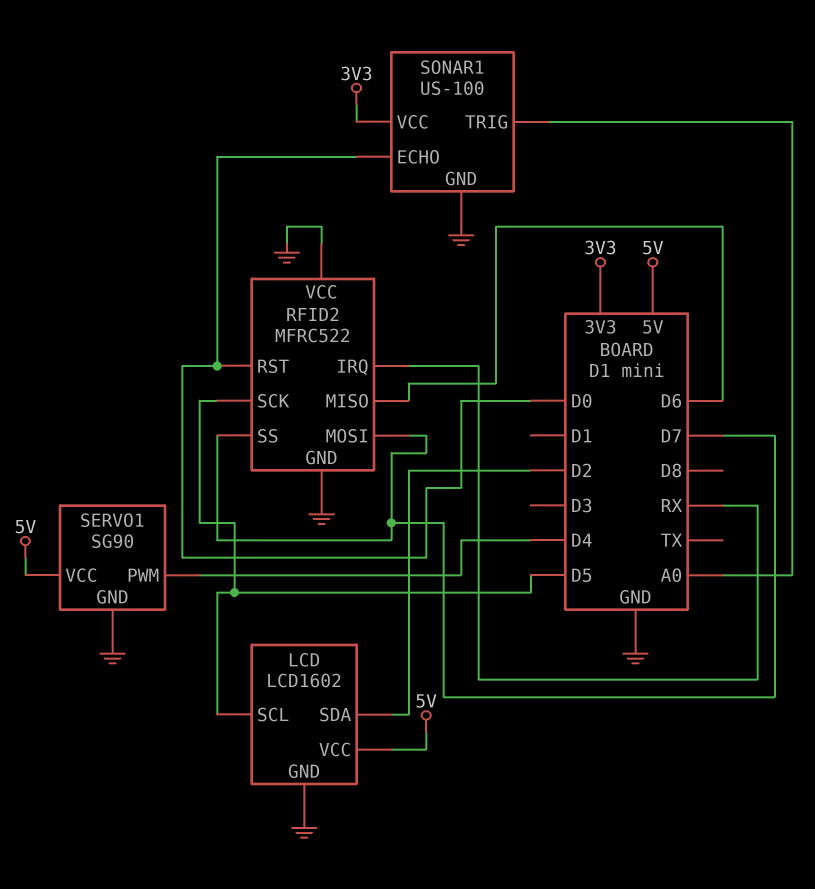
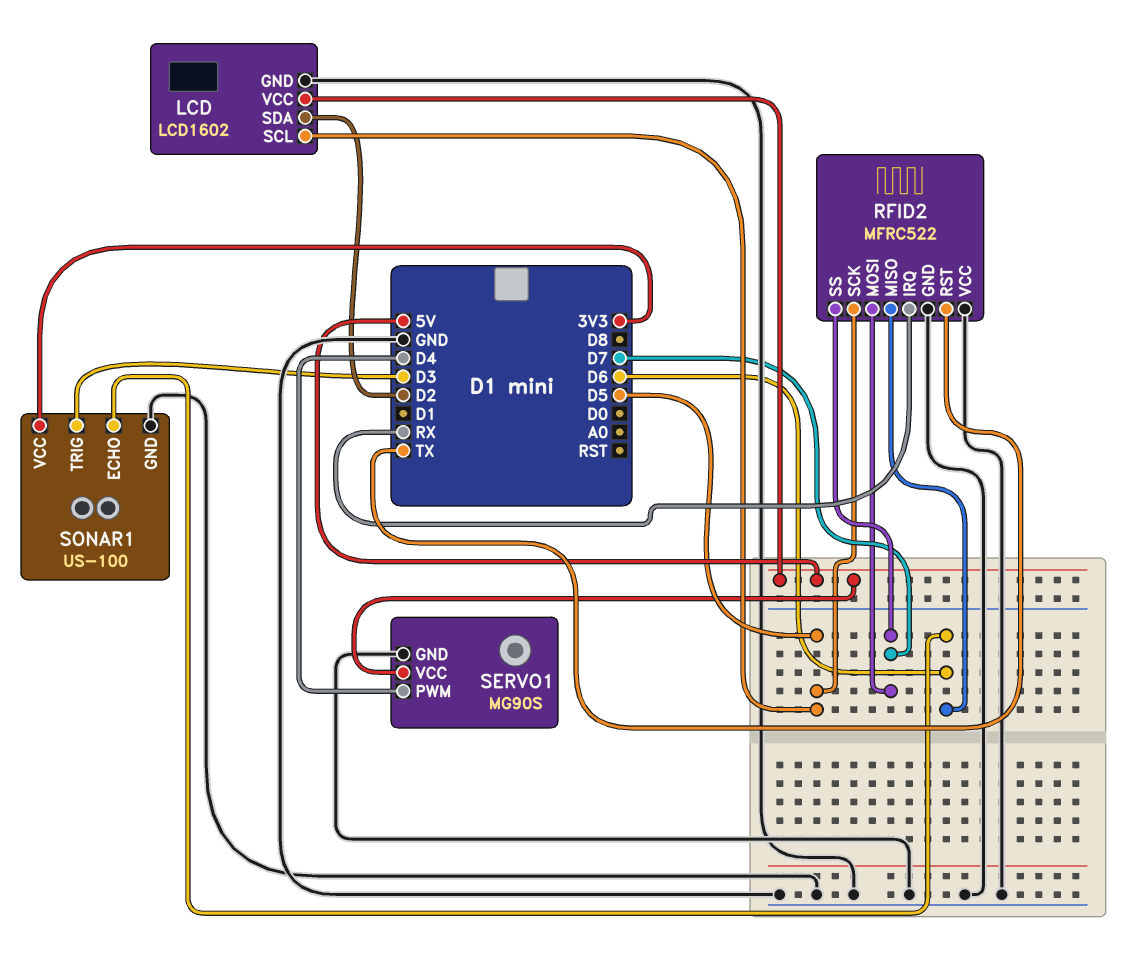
RFID2 pin RST: D0 -> TX
SERVO1: SG90 -> MG90S
SONAR1 pin ECHO: D0 -> D6
SONAR1 pin TRIG: A0 -> D3

